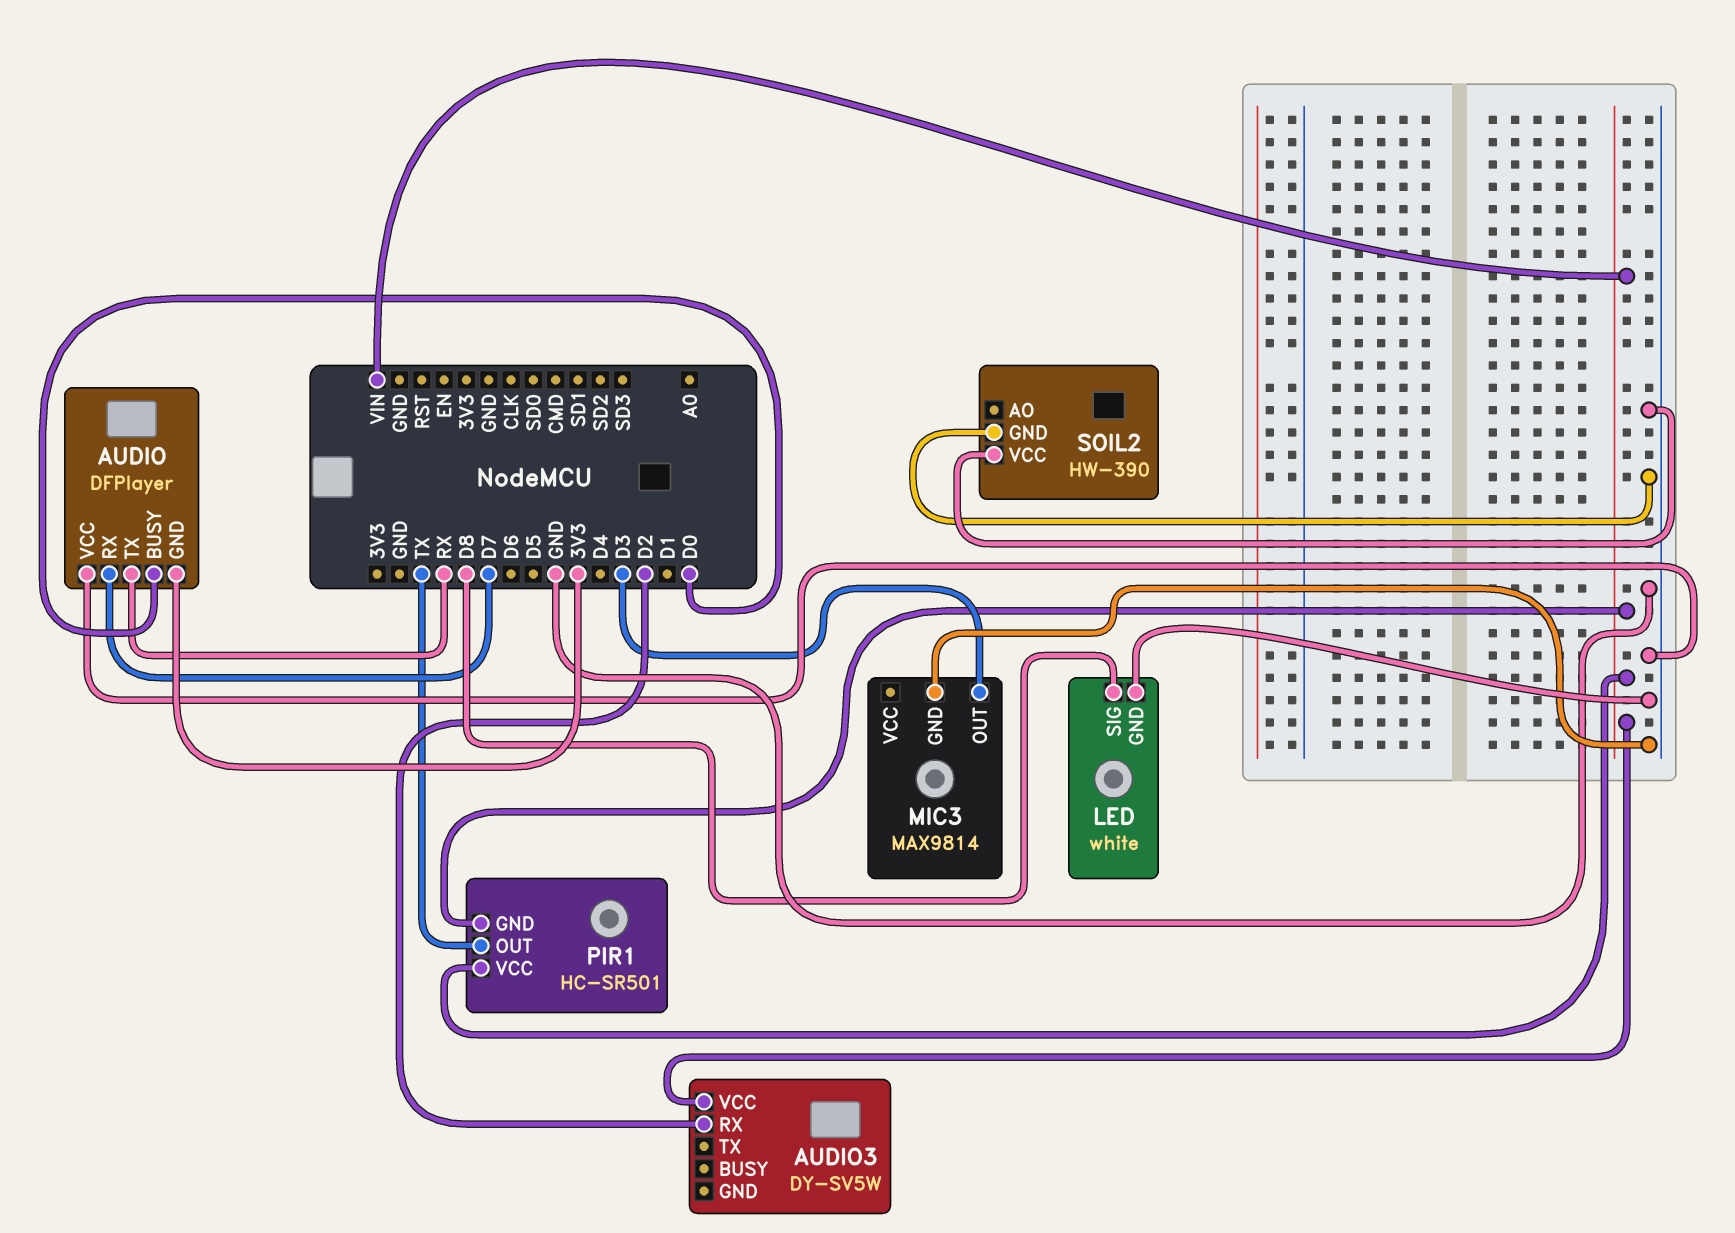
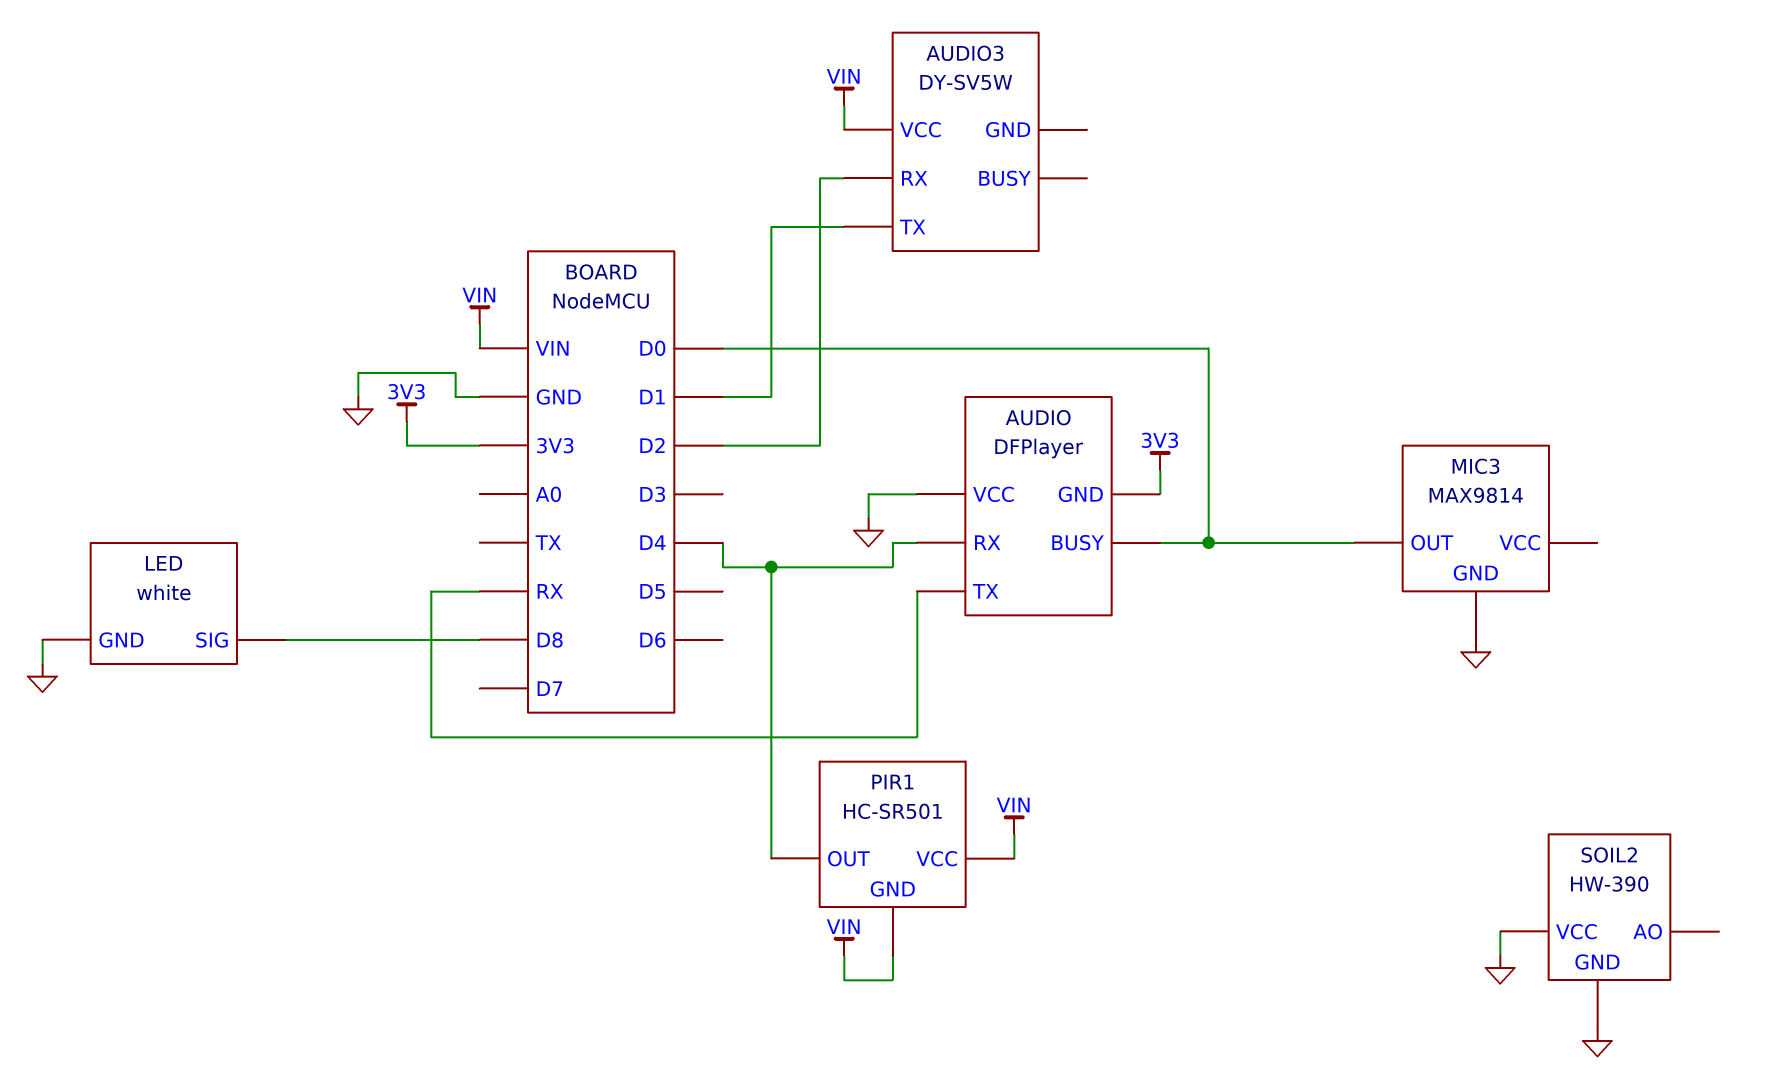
AUDIO pin RX: D7 -> D4
AUDIO3 pin TX: none -> D1
MIC3 pin OUT: D3 -> D0
PIR1 pin OUT: TX -> D4

